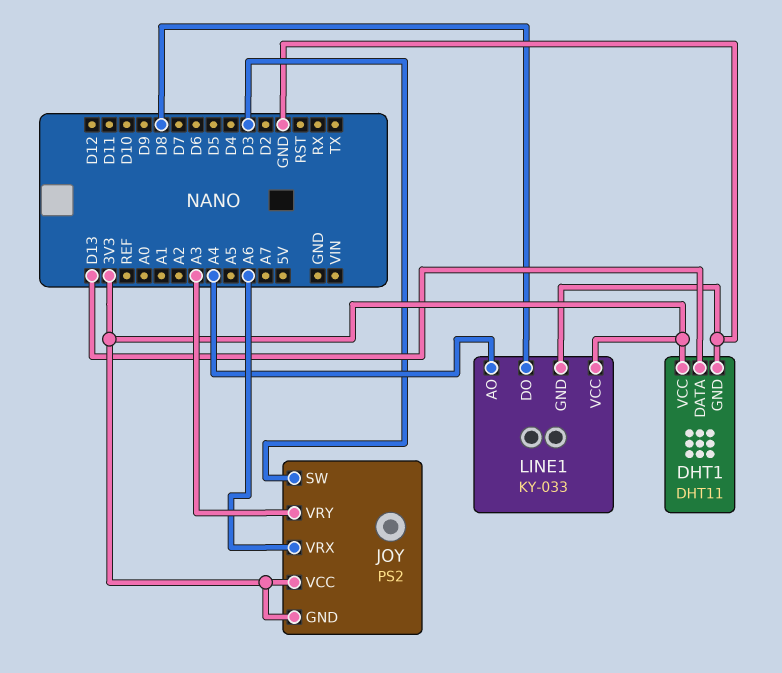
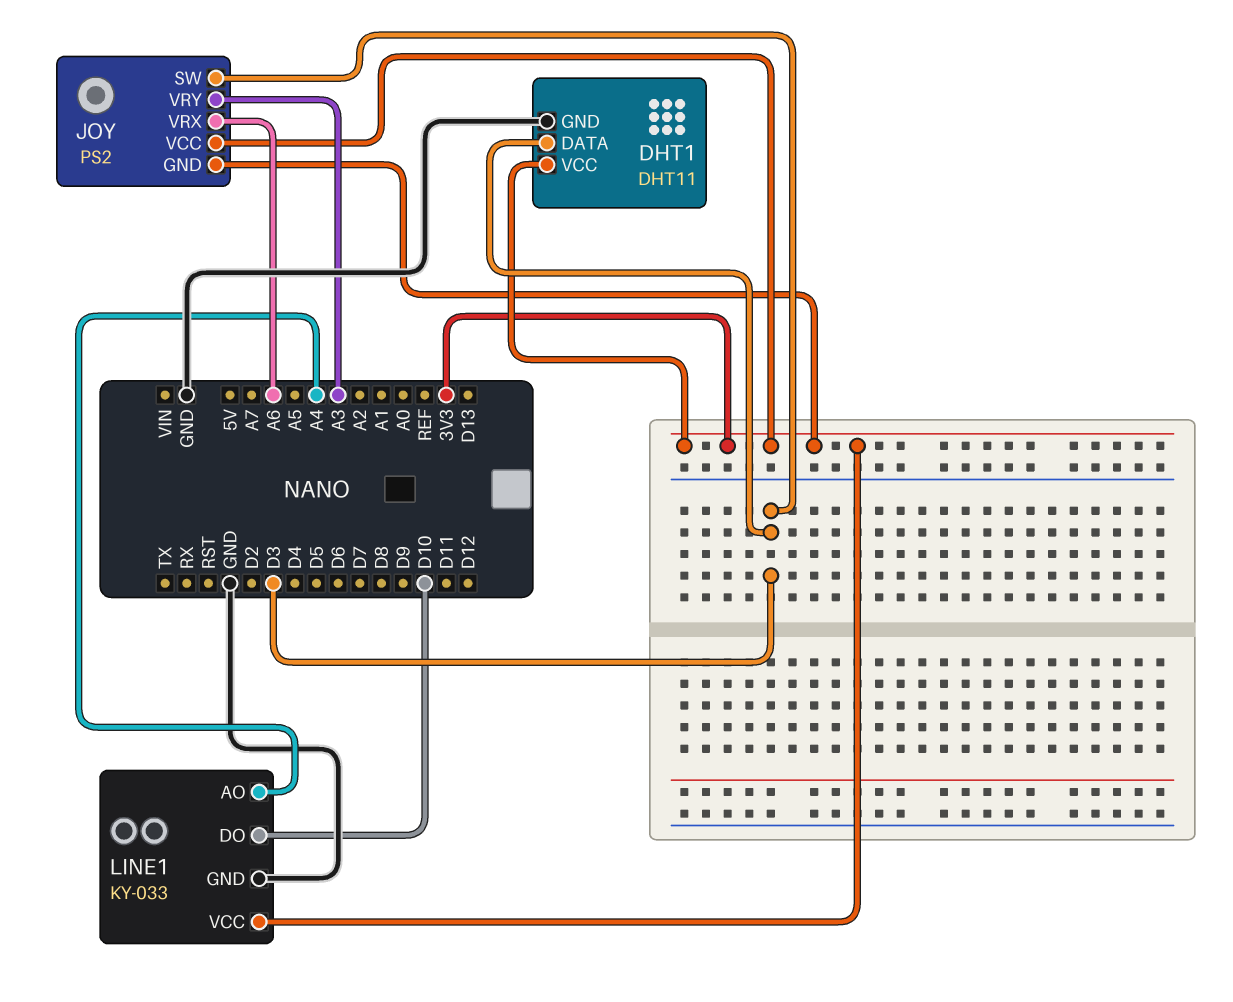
DHT1 pin DATA: D13 -> D3
LINE1 pin DO: D8 -> D10

